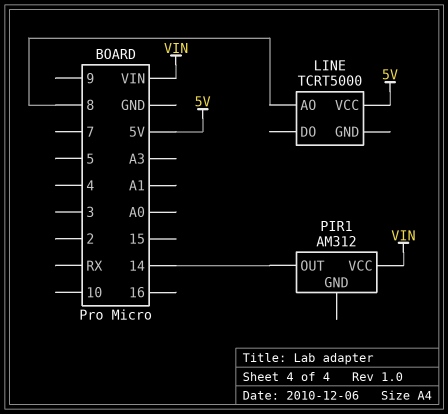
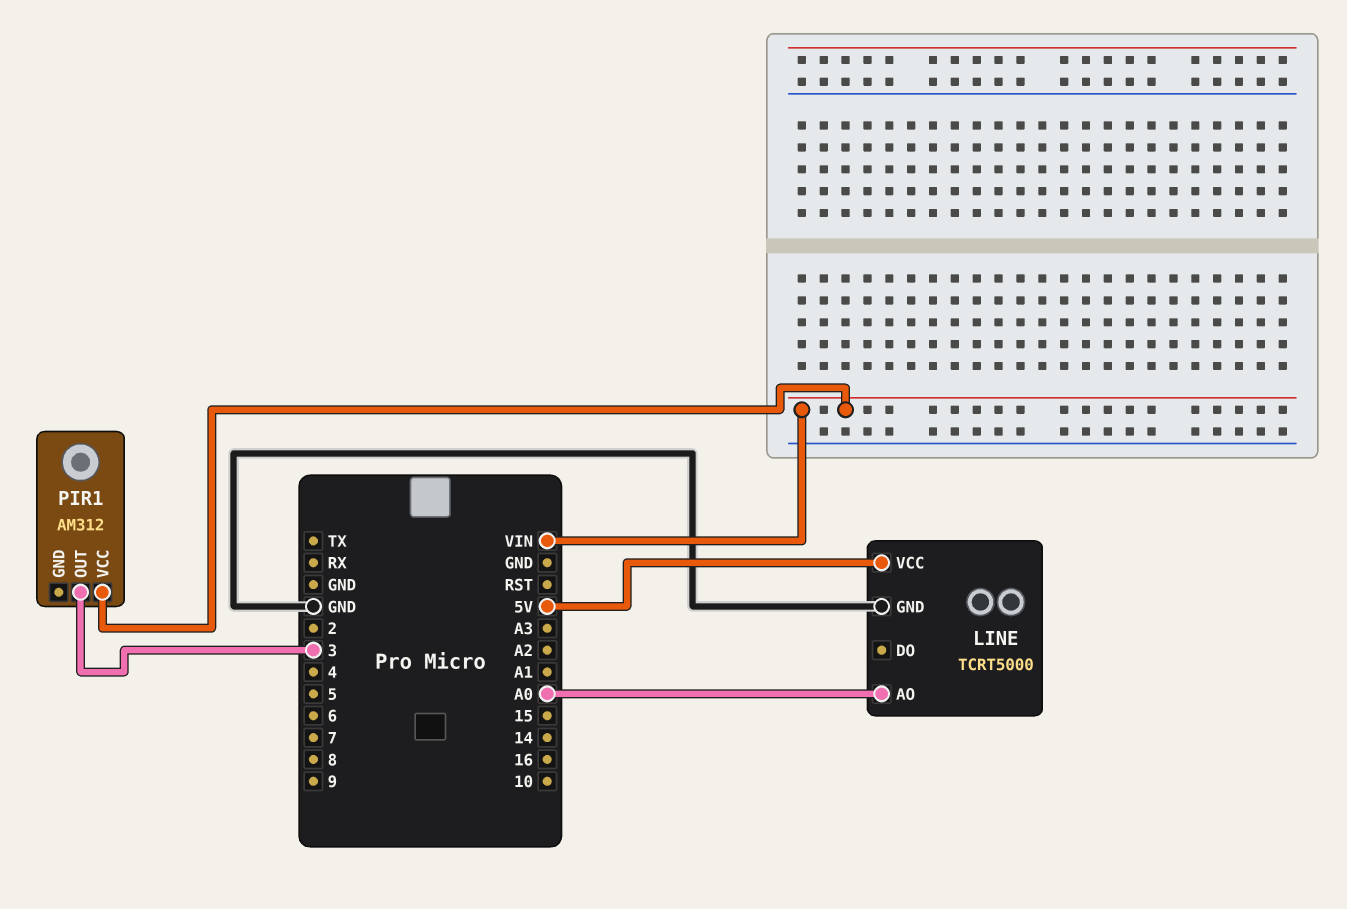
LINE pin AO: 8 -> A0
LINE pin GND: none -> GND
PIR1 pin OUT: 14 -> 3

